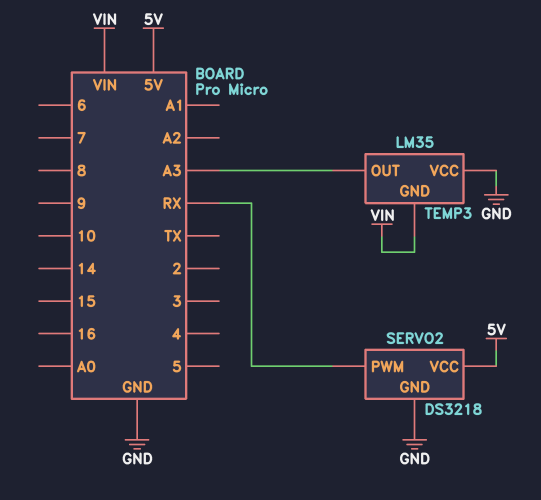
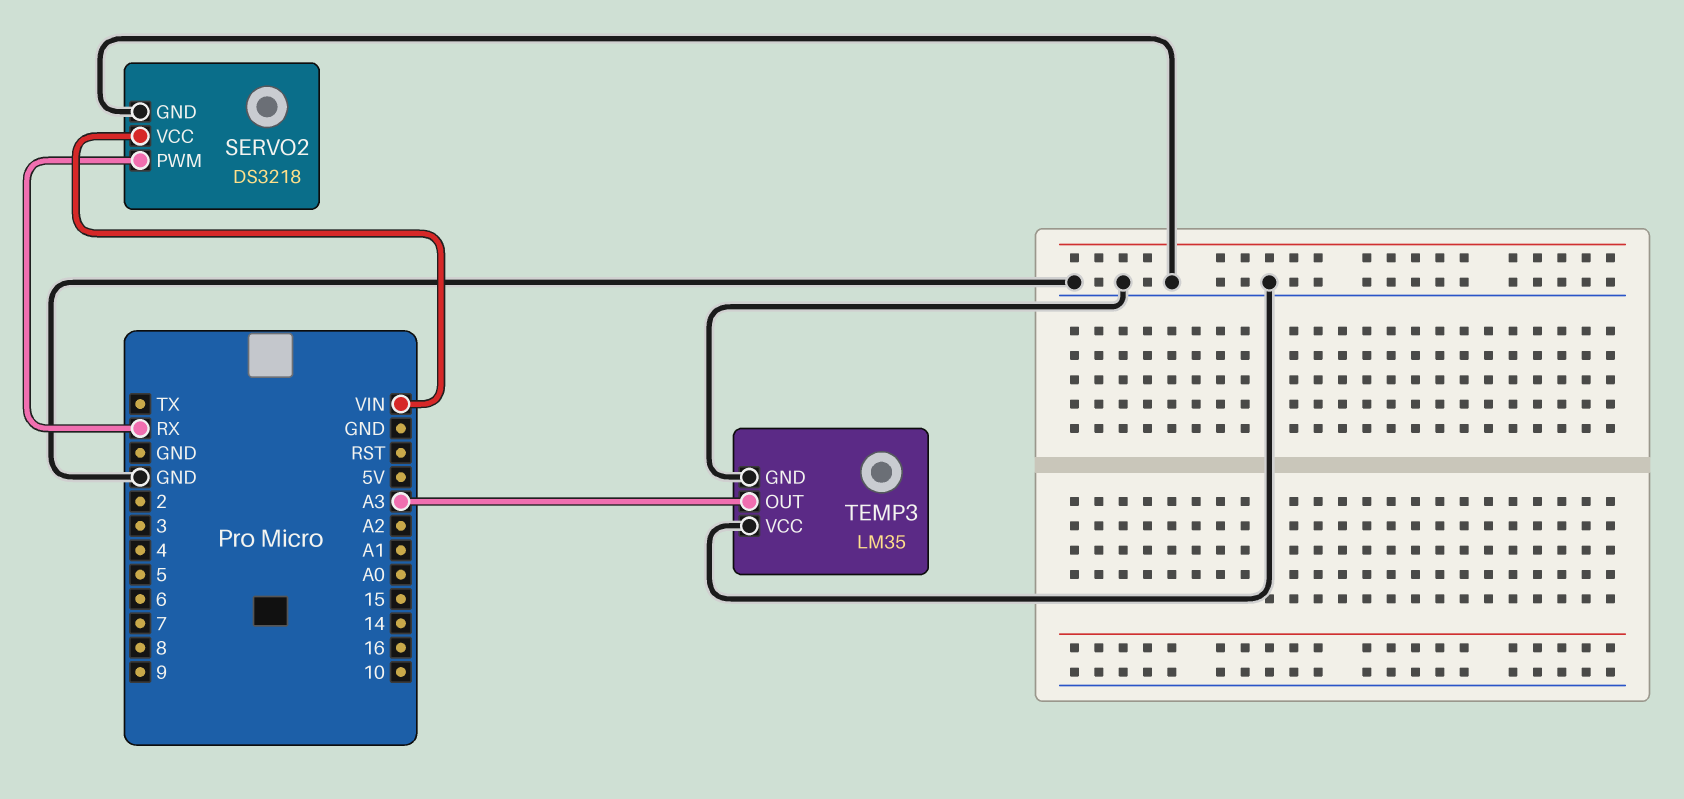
SERVO2 pin VCC: 5V -> VIN
TEMP3 pin GND: VIN -> GND

